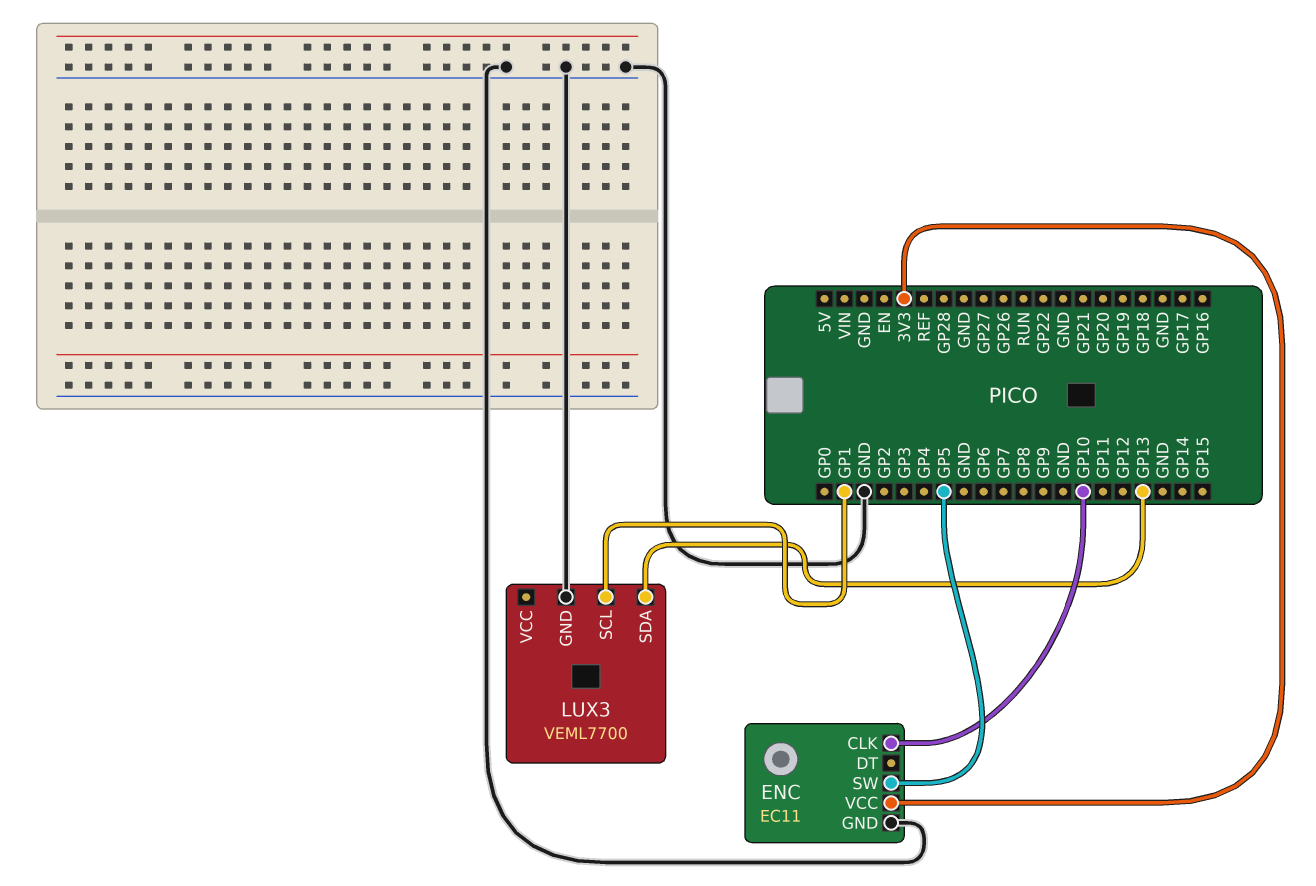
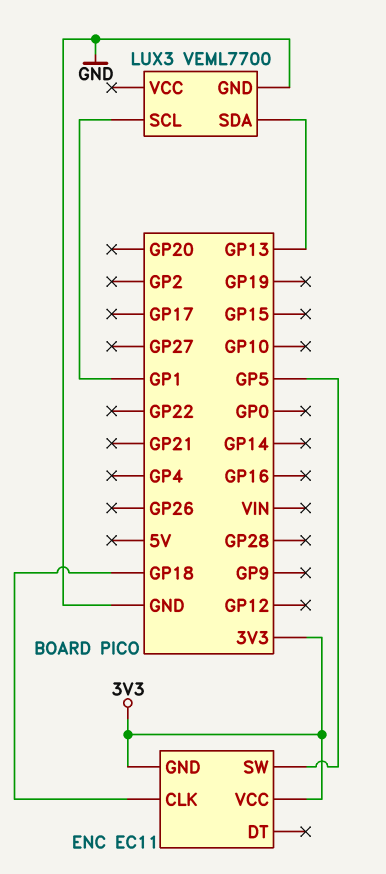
ENC pin CLK: GP10 -> GP18
ENC pin GND: GND -> 3V3

